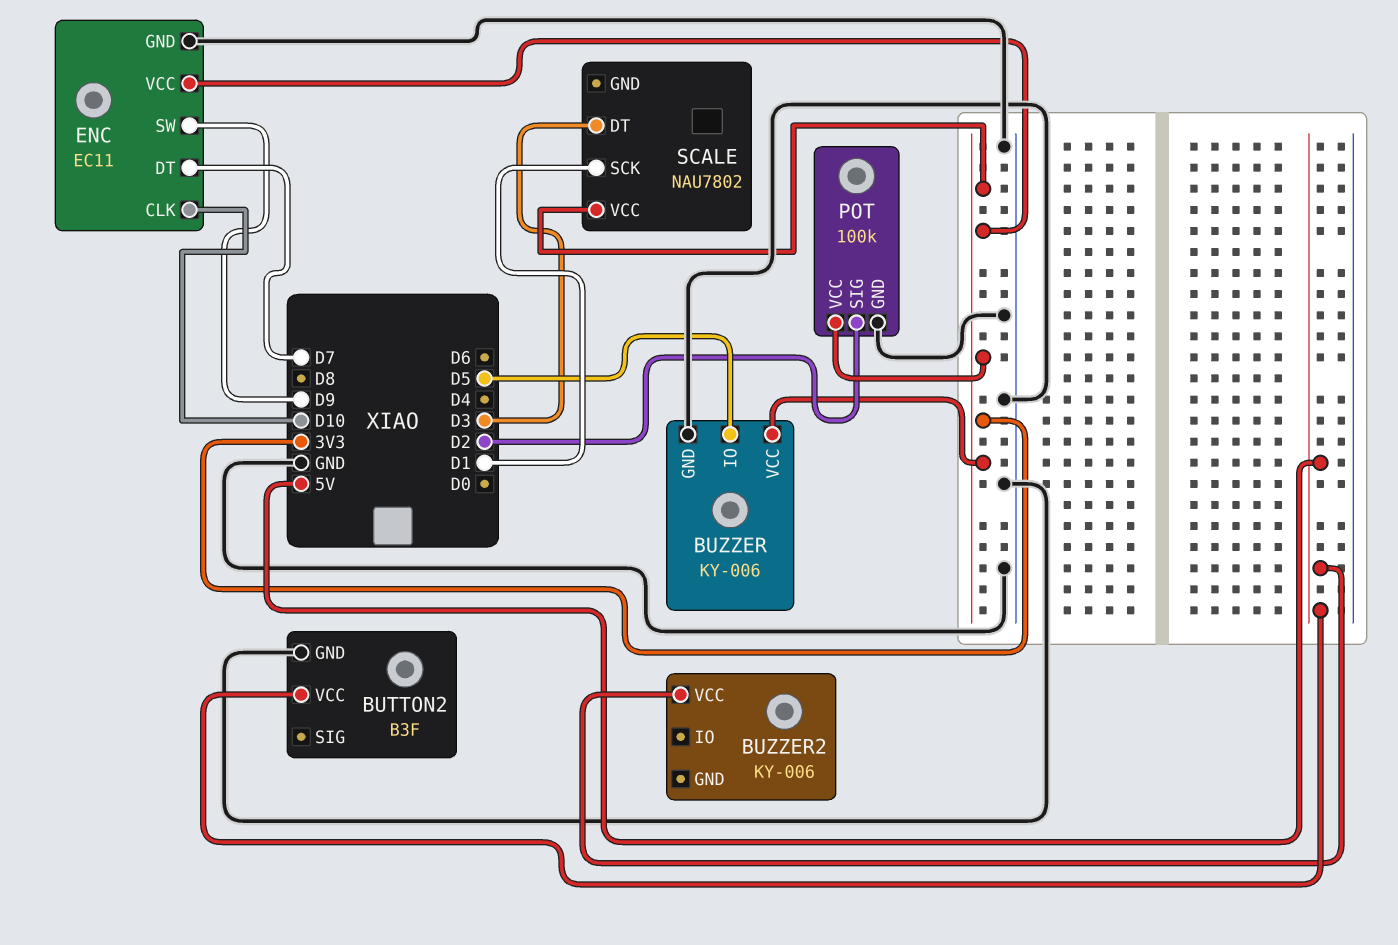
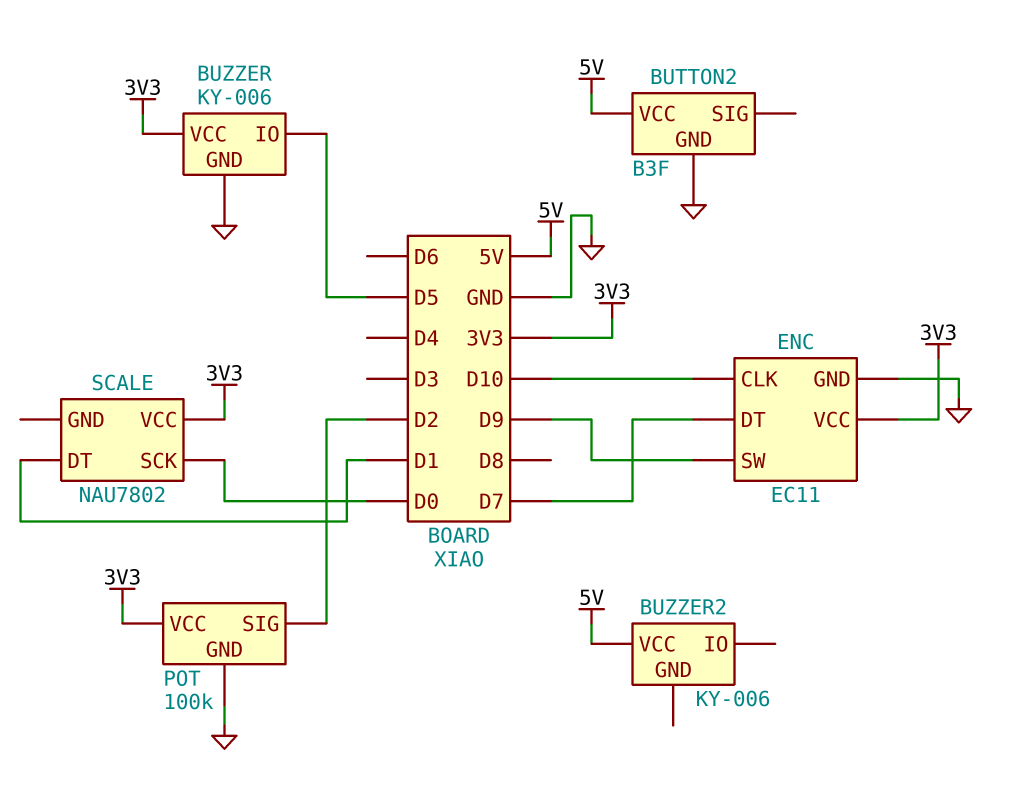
SCALE pin DT: D3 -> D1
SCALE pin SCK: D1 -> D0

